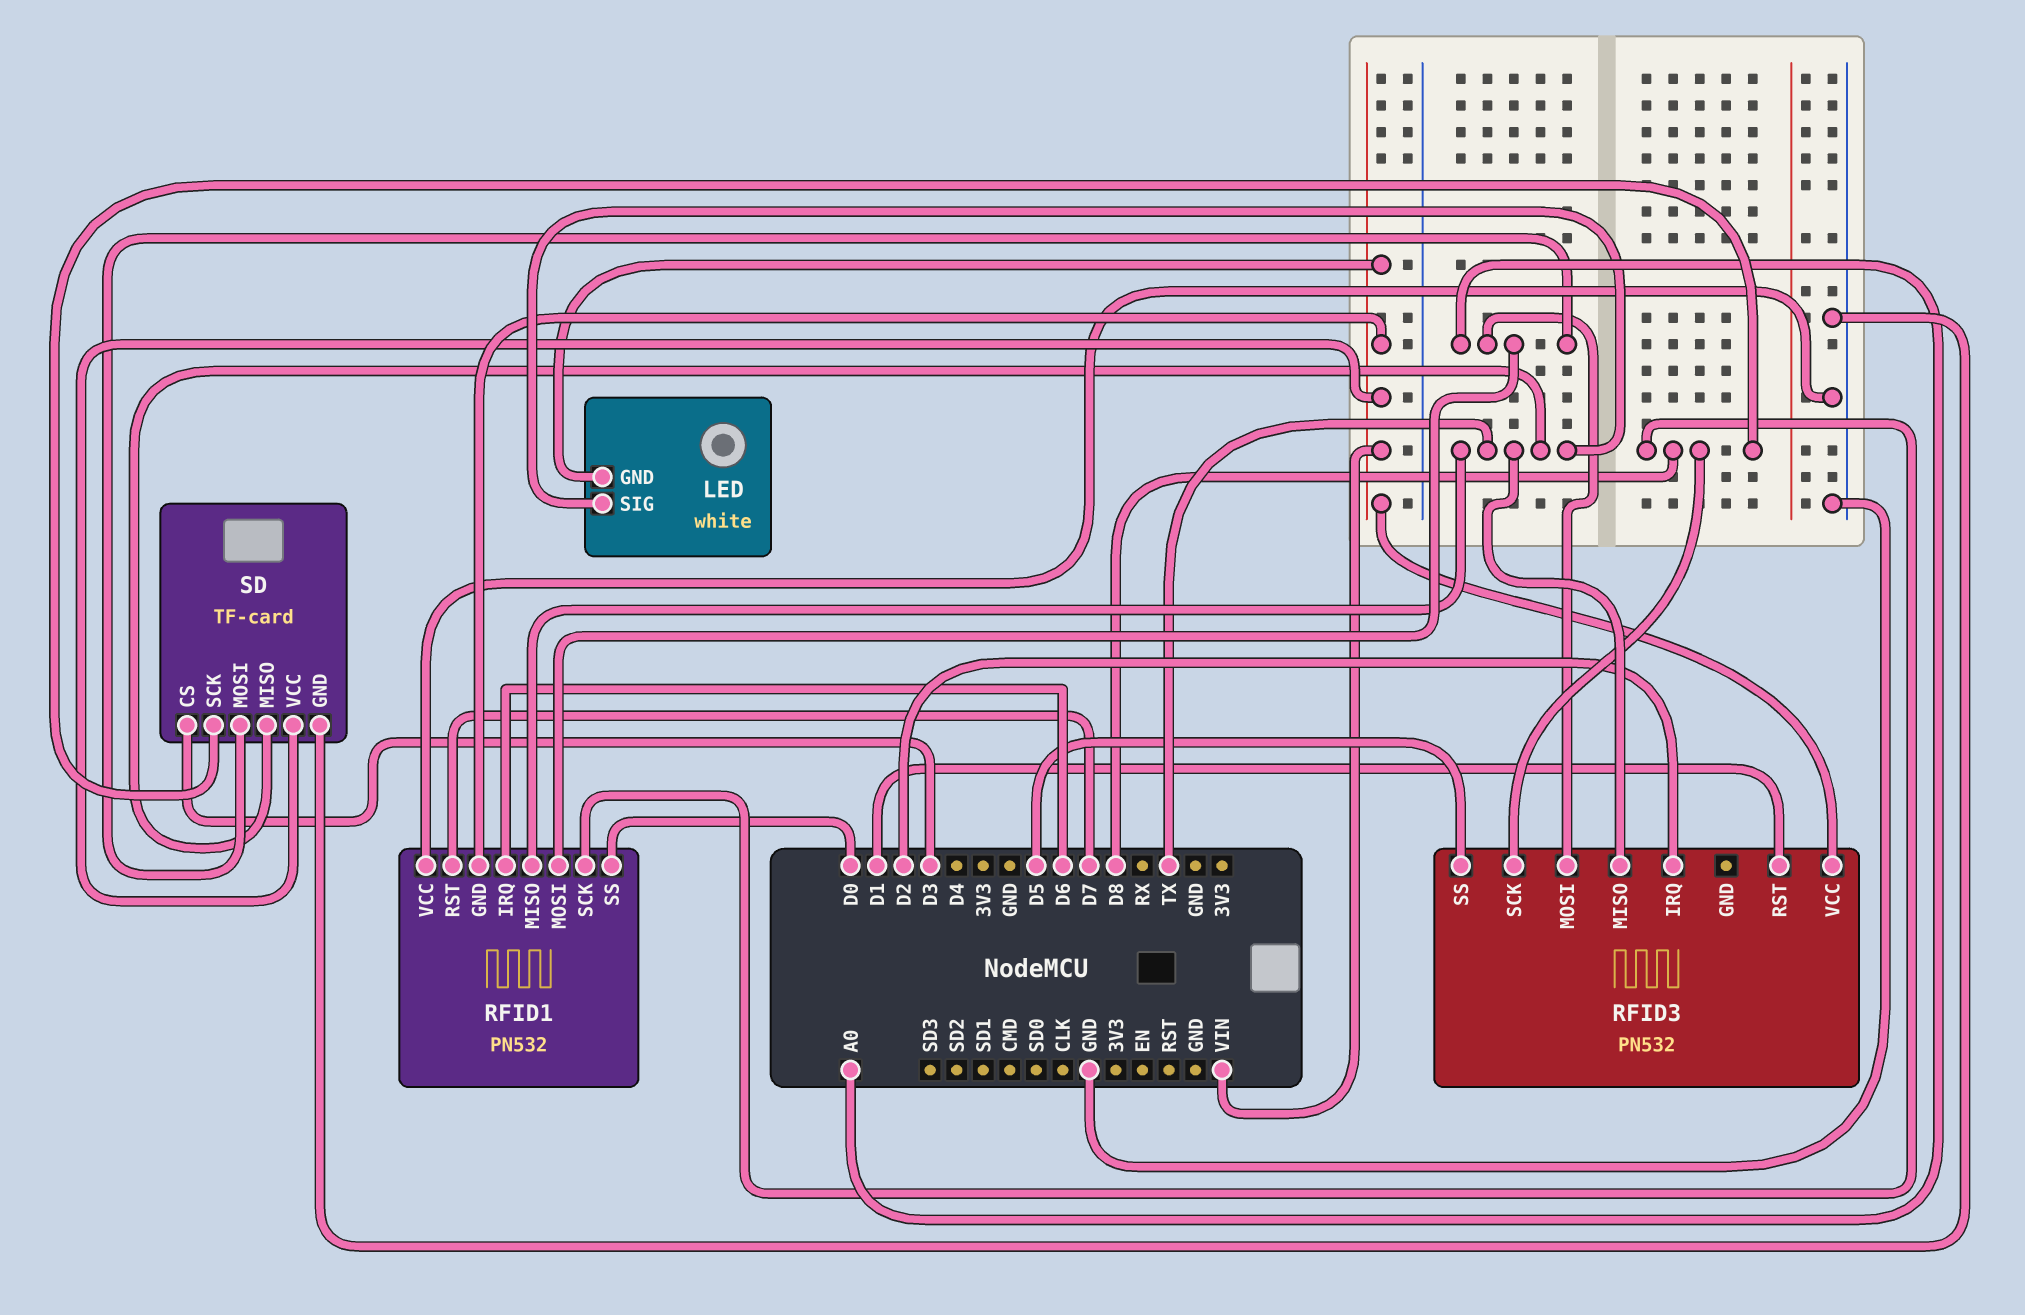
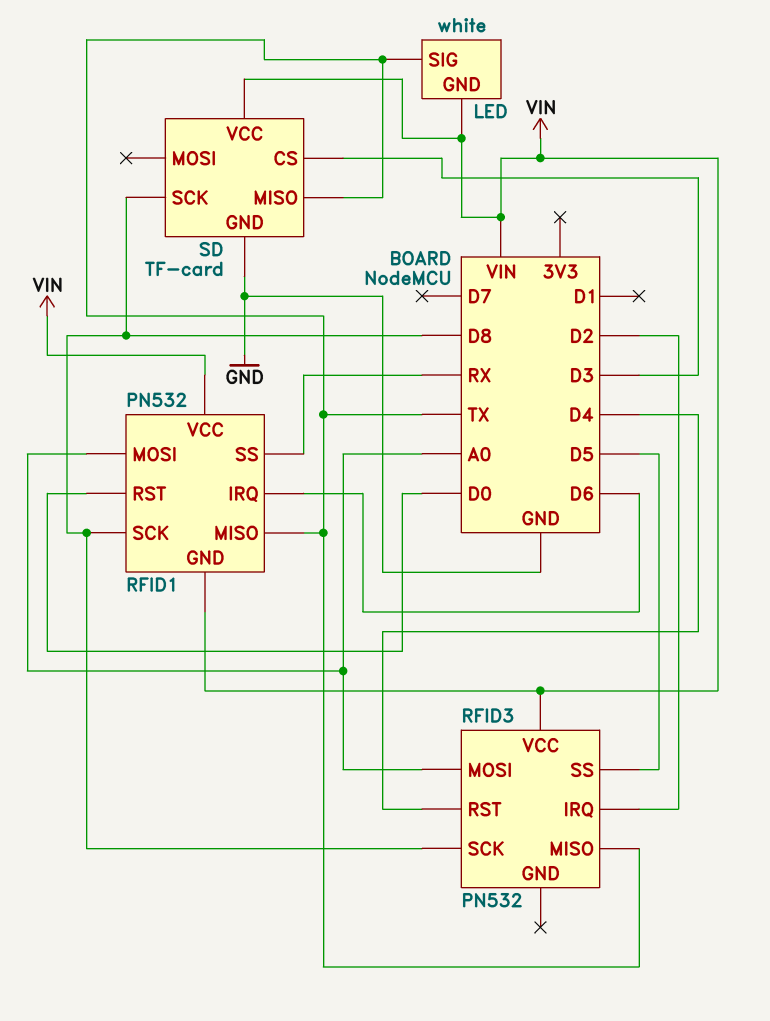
RFID1 pin RST: D7 -> D0
RFID1 pin SS: D0 -> RX
RFID1 pin VCC: GND -> VIN
RFID3 pin RST: D1 -> D4
SD pin MOSI: A0 -> none

